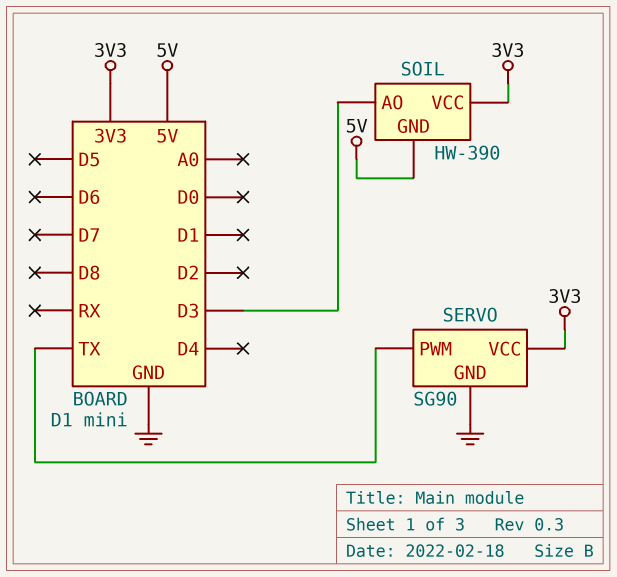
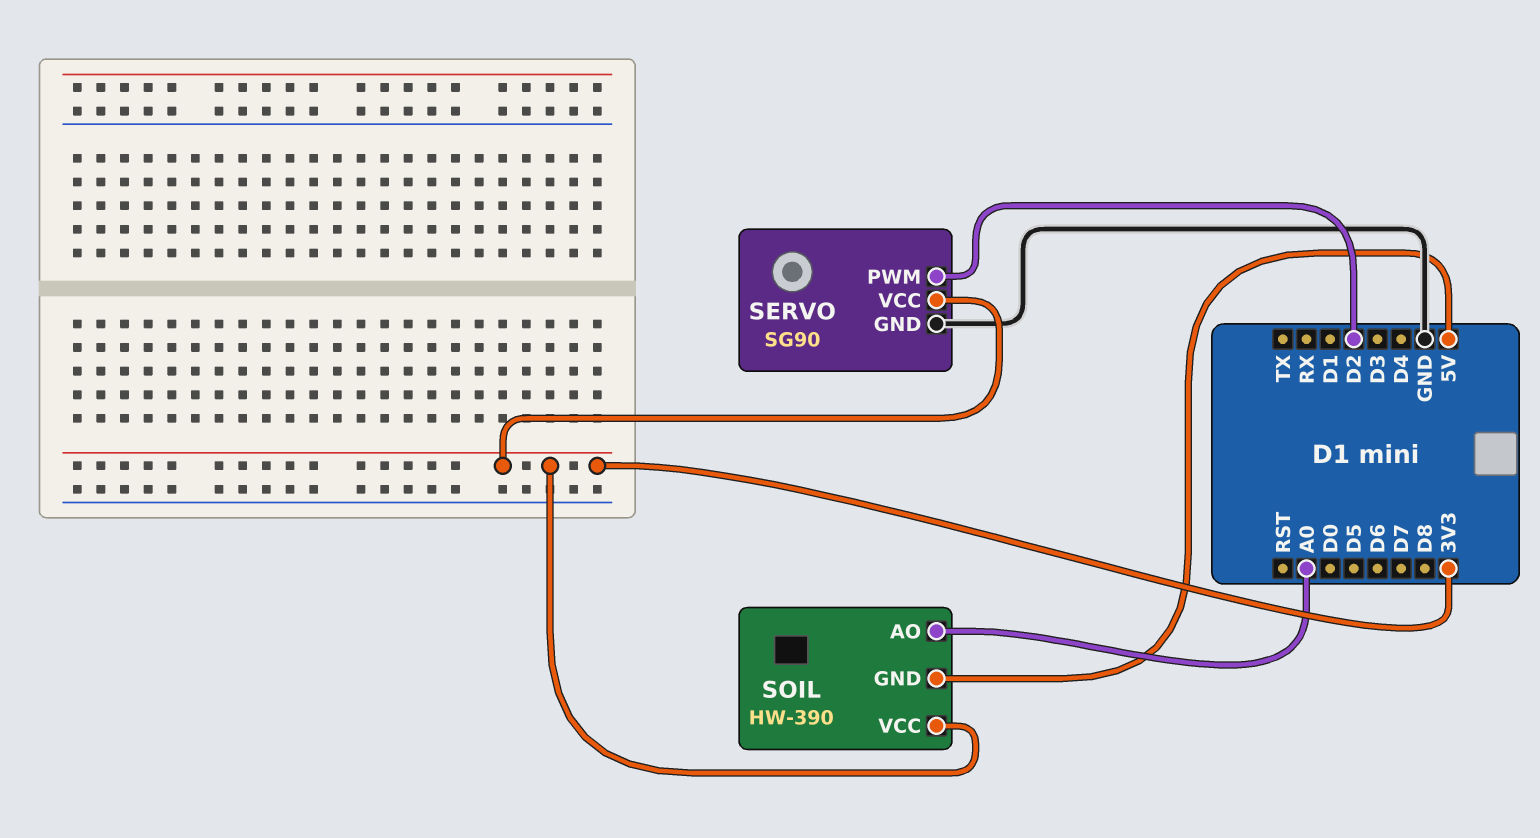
SERVO pin PWM: TX -> D2
SOIL pin AO: D3 -> A0

